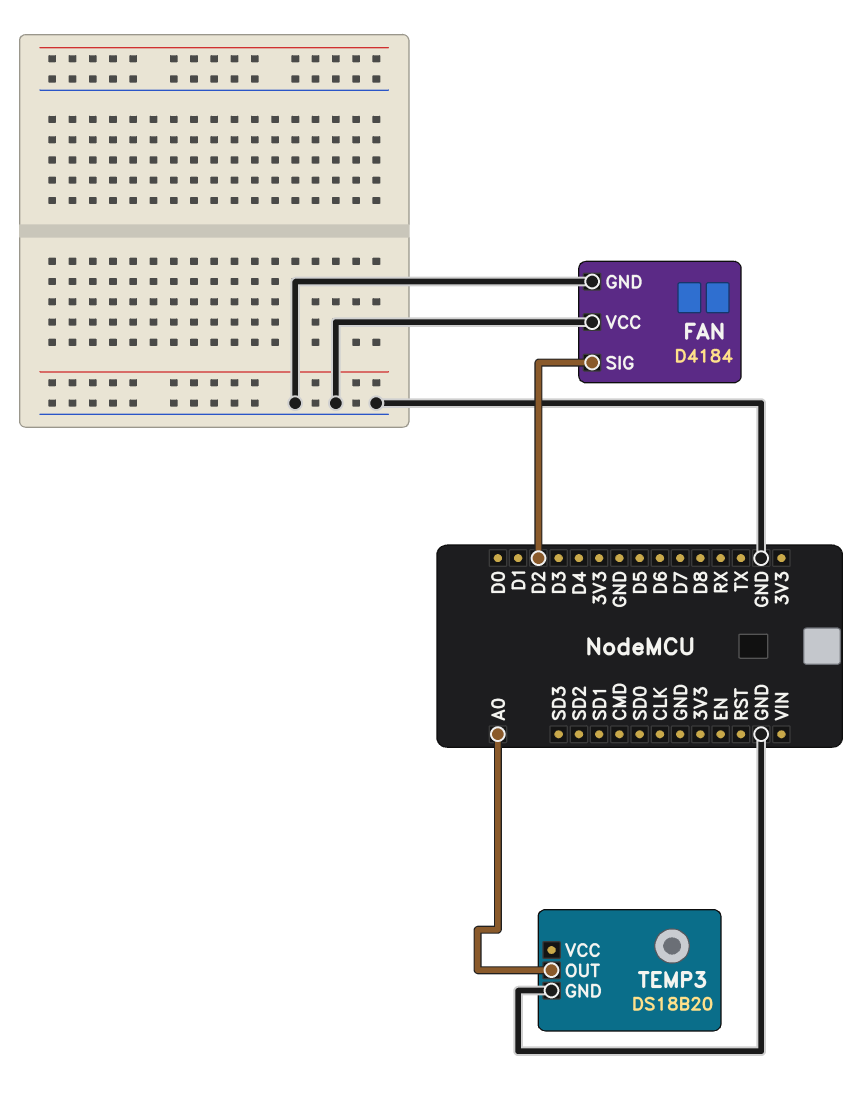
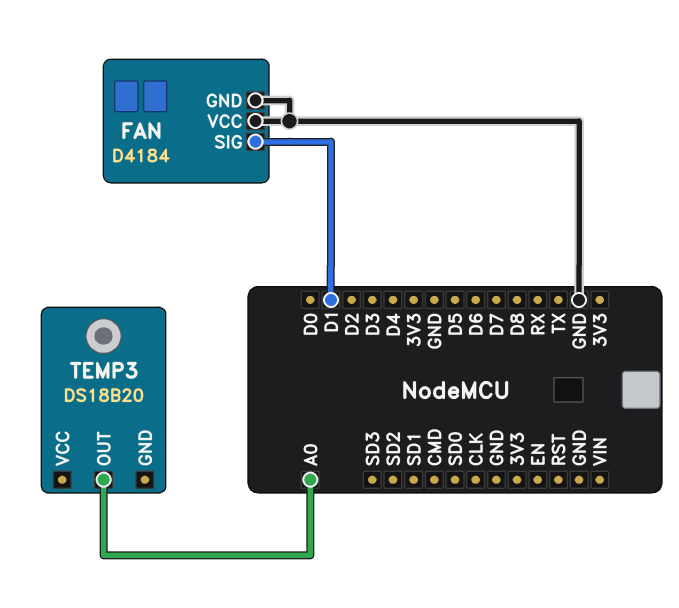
FAN pin SIG: D2 -> D1
TEMP3 pin GND: GND -> none

